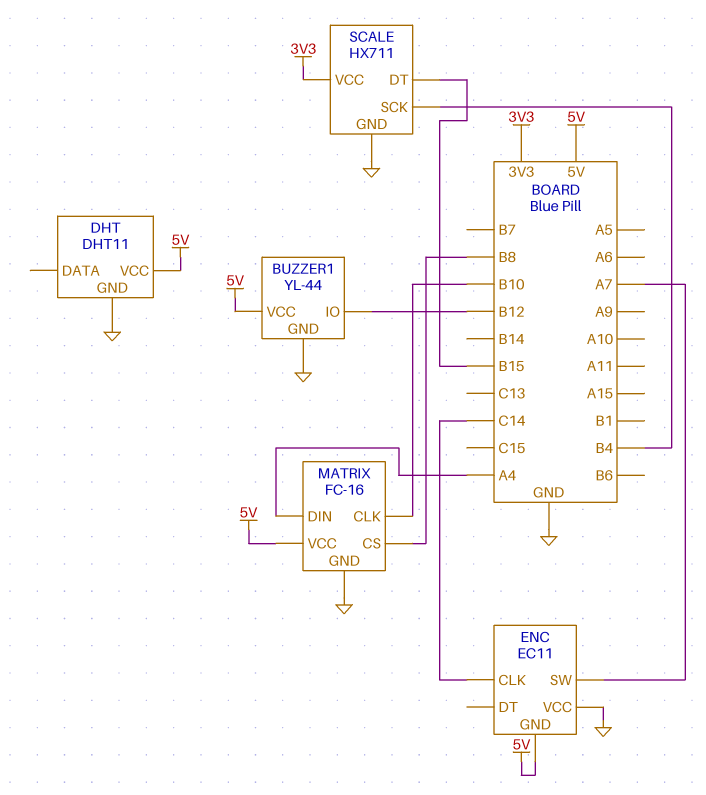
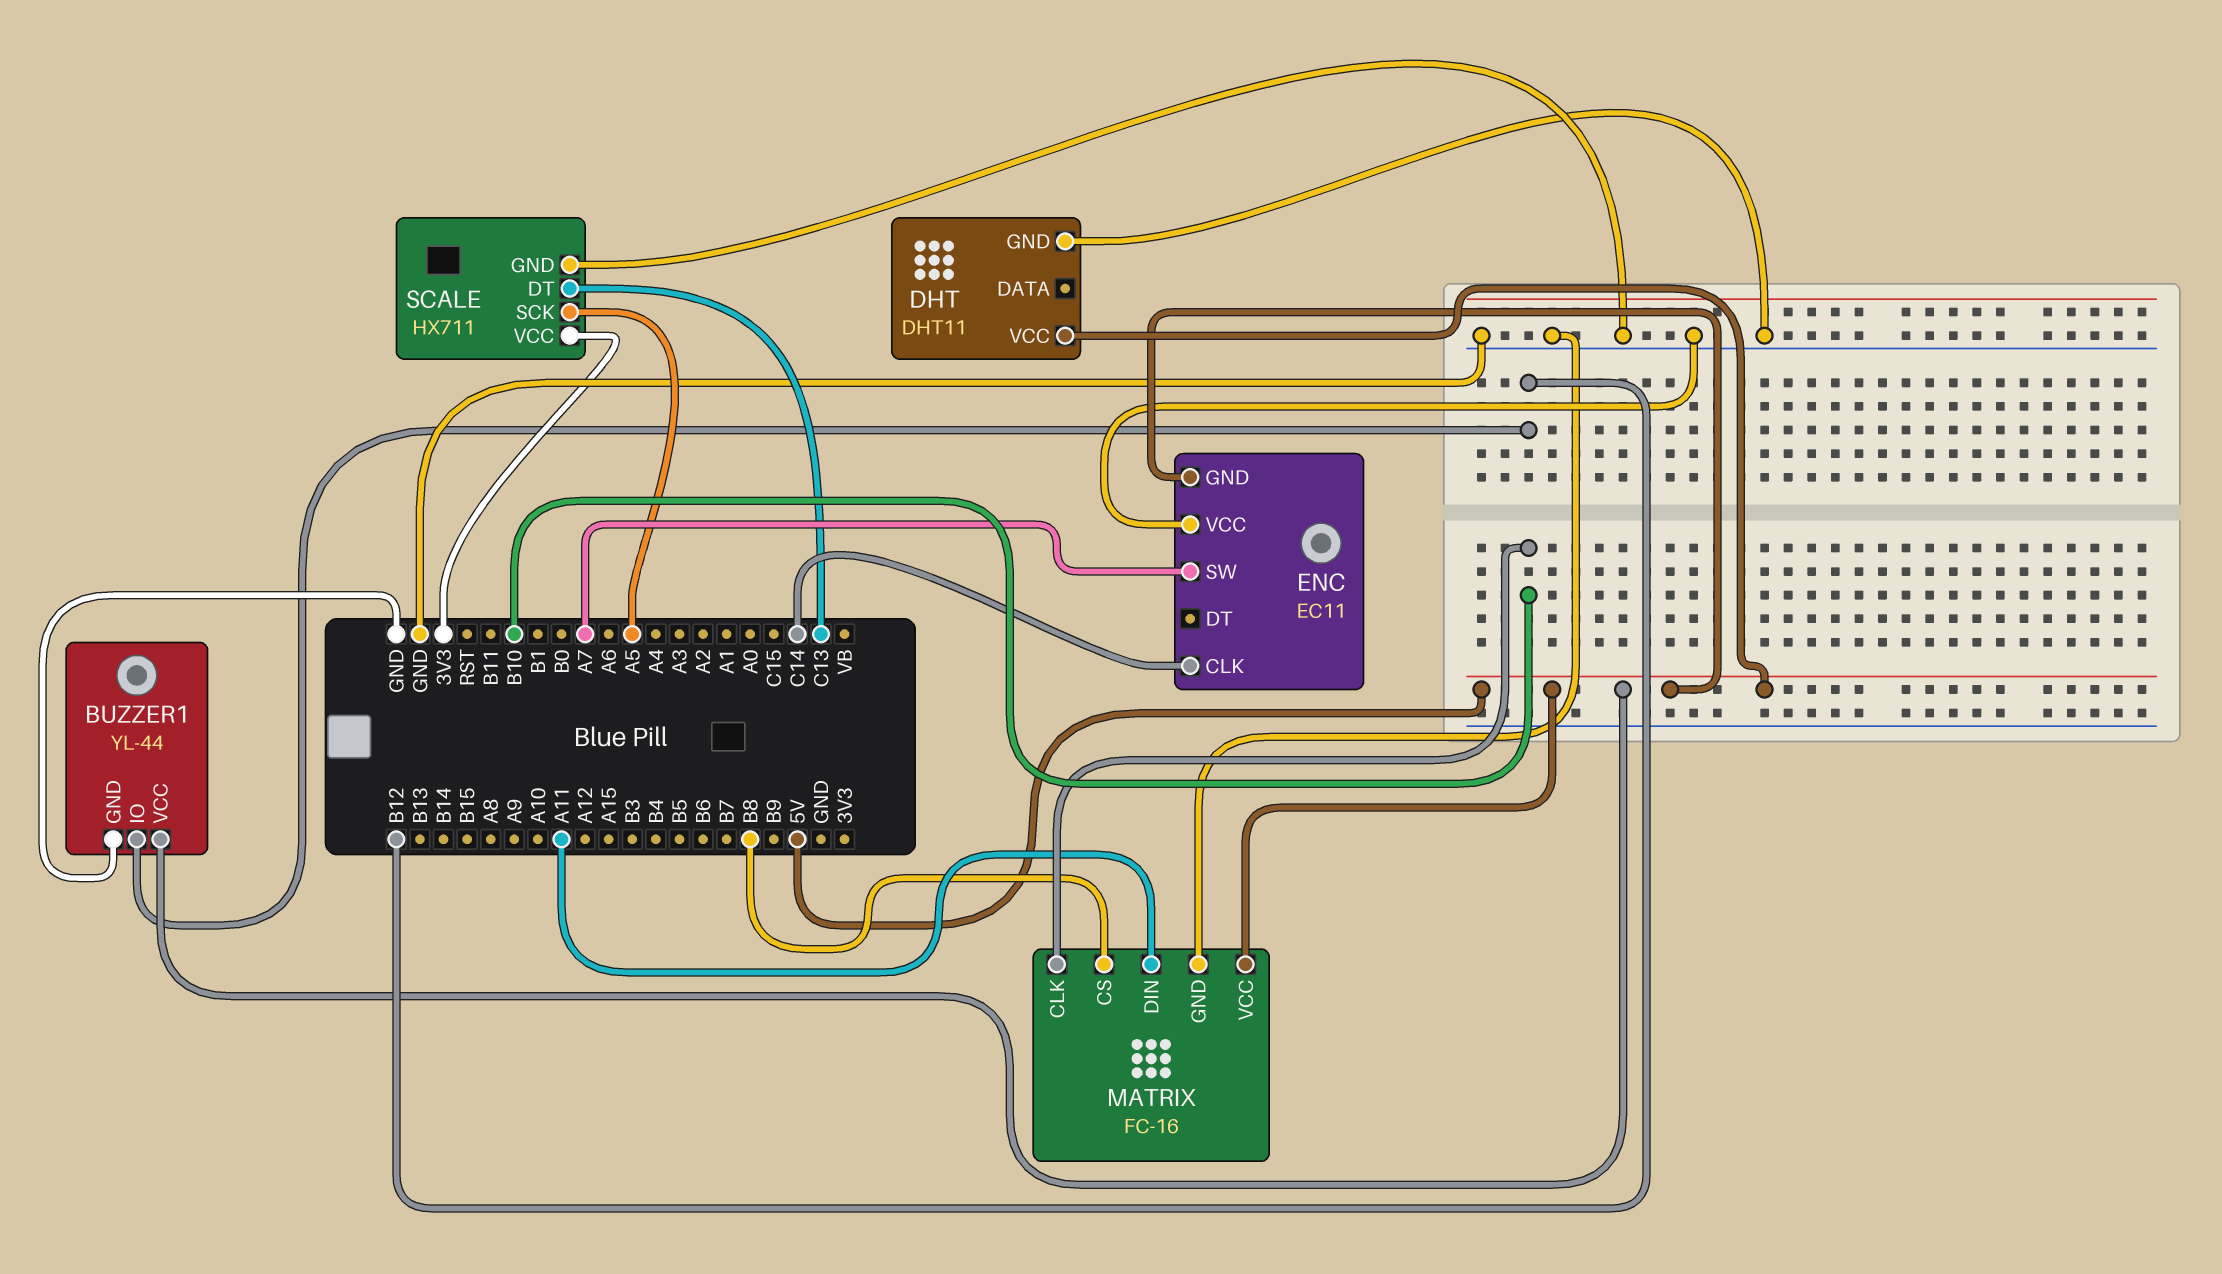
MATRIX pin DIN: A4 -> A11
SCALE pin DT: B15 -> C13
SCALE pin SCK: B4 -> A5

